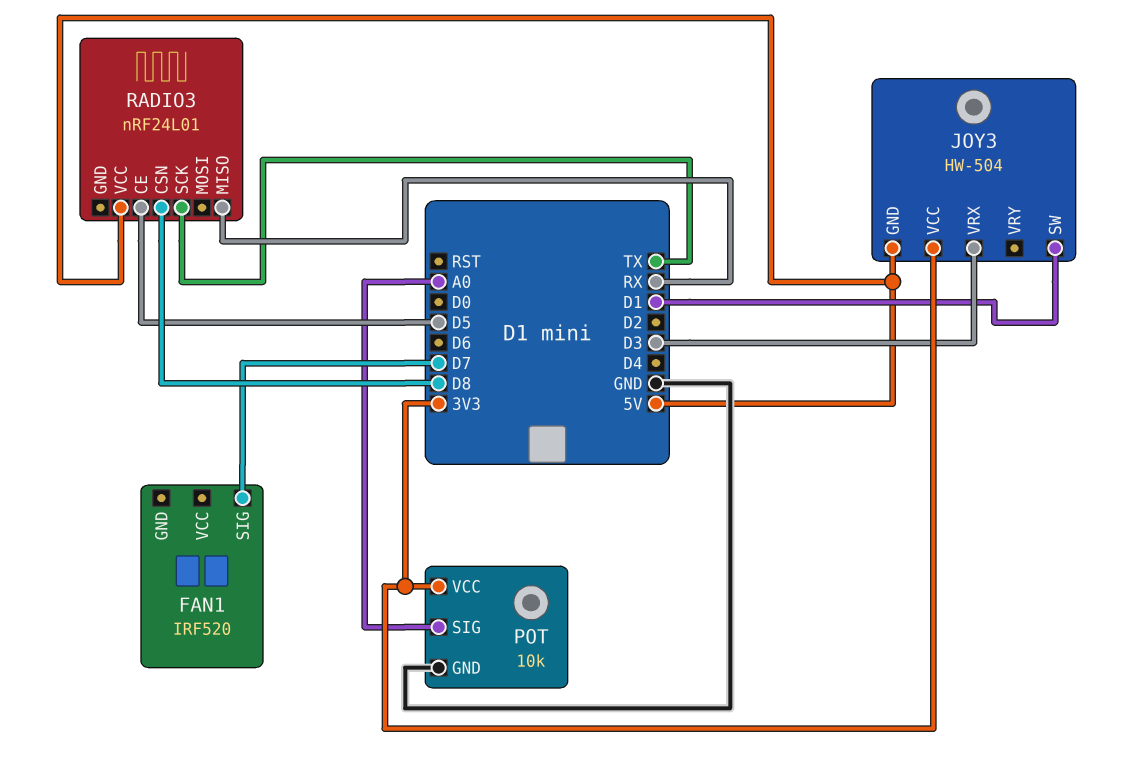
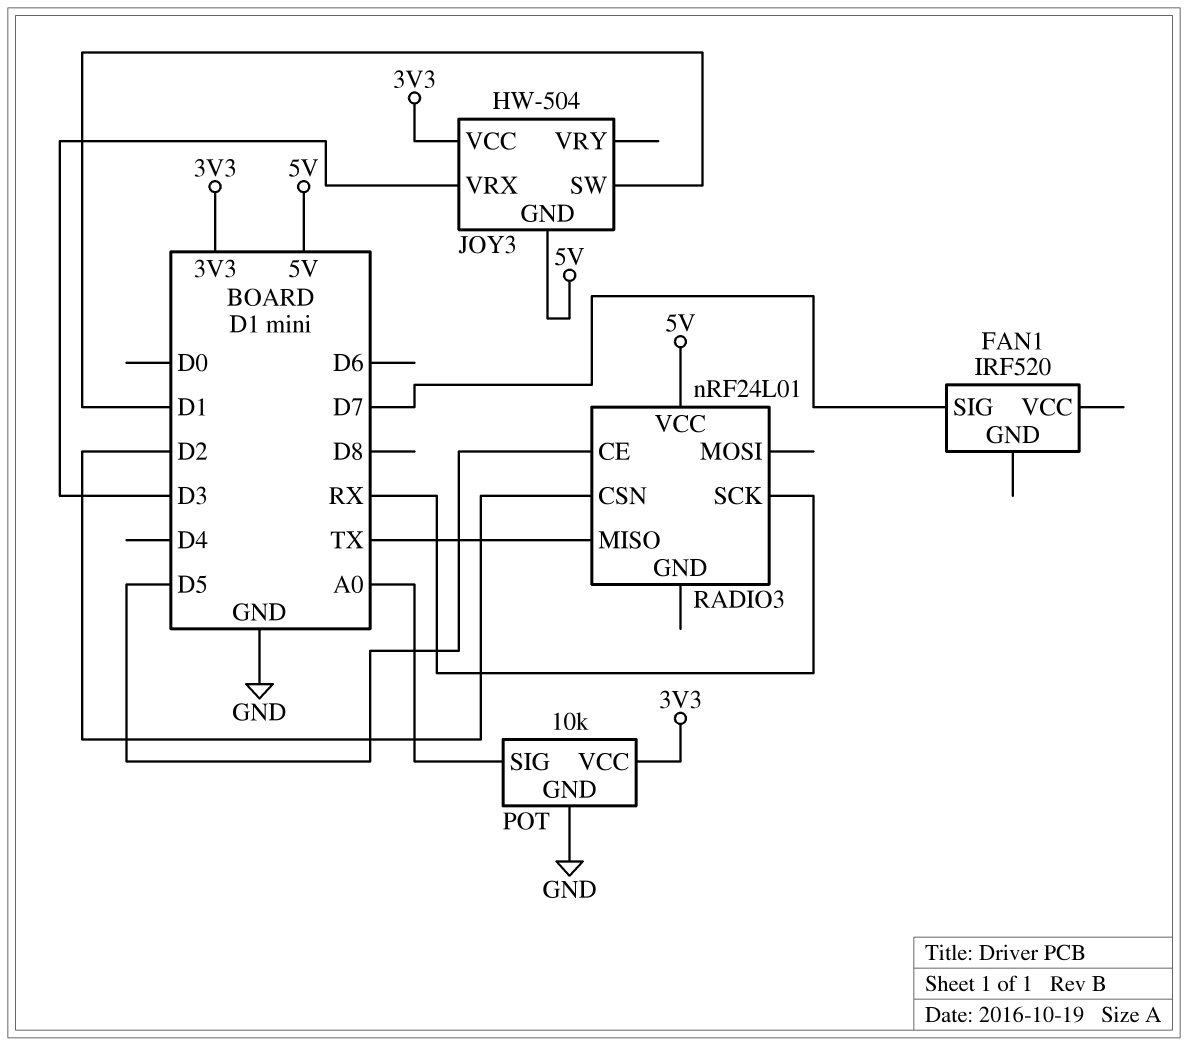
RADIO3 pin CSN: D8 -> D2
RADIO3 pin MISO: RX -> TX
RADIO3 pin SCK: TX -> RX

